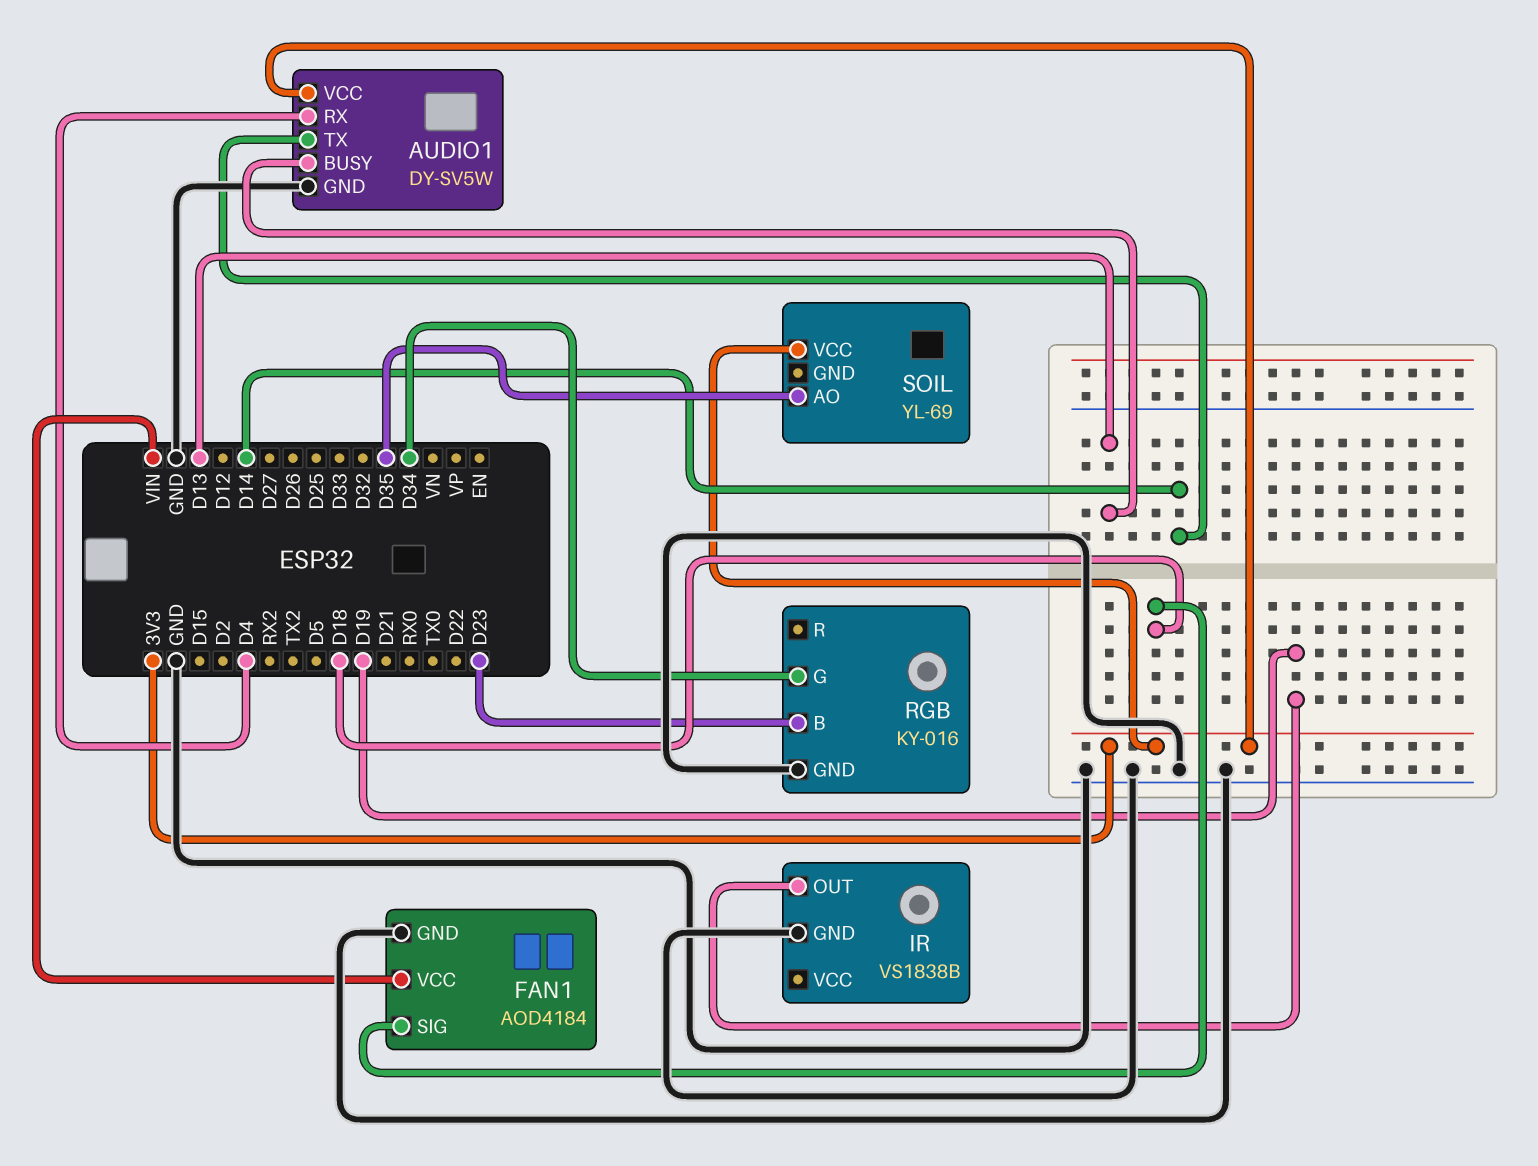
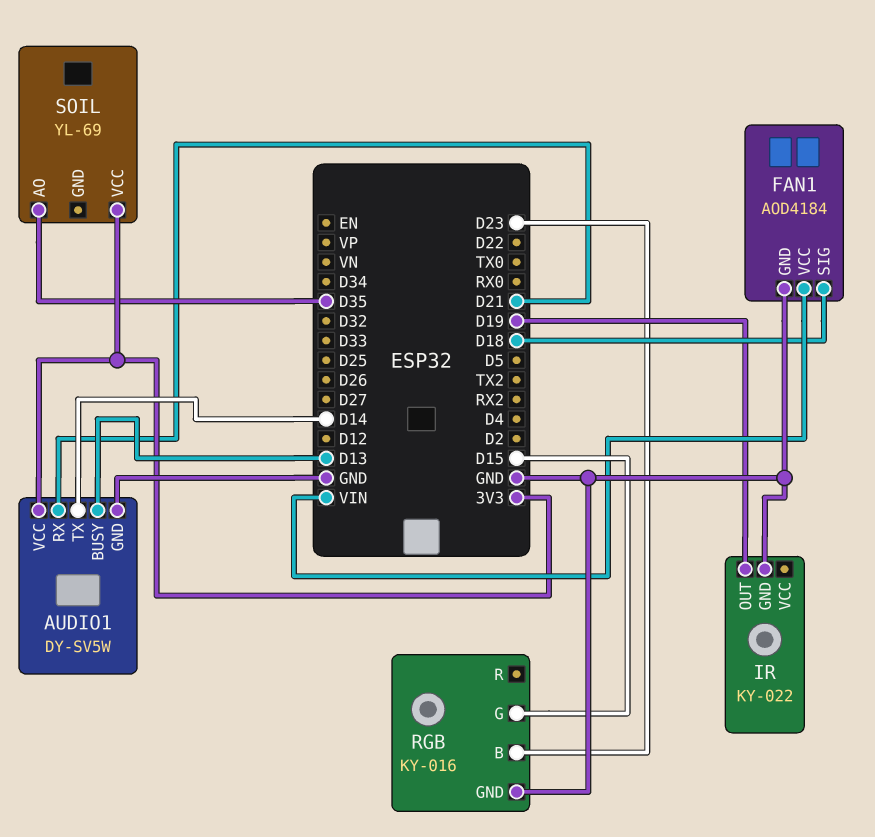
AUDIO1 pin RX: D4 -> D21
IR: VS1838B -> KY-022
RGB pin G: D34 -> D15

